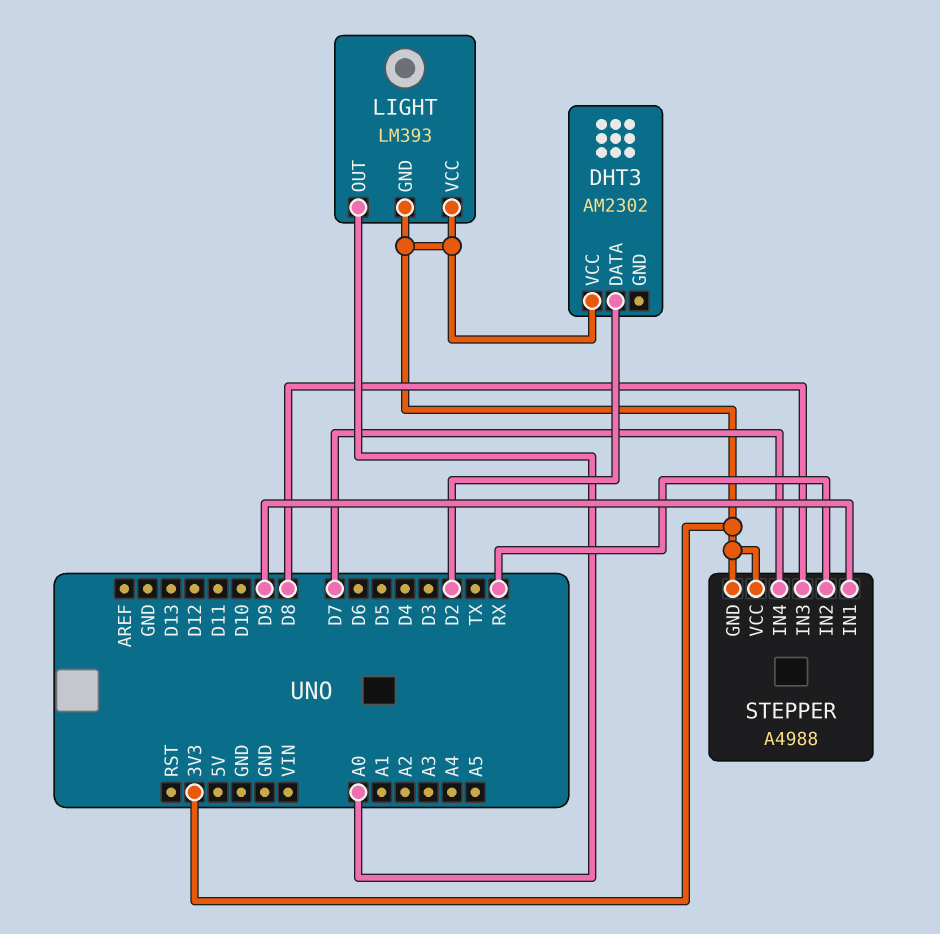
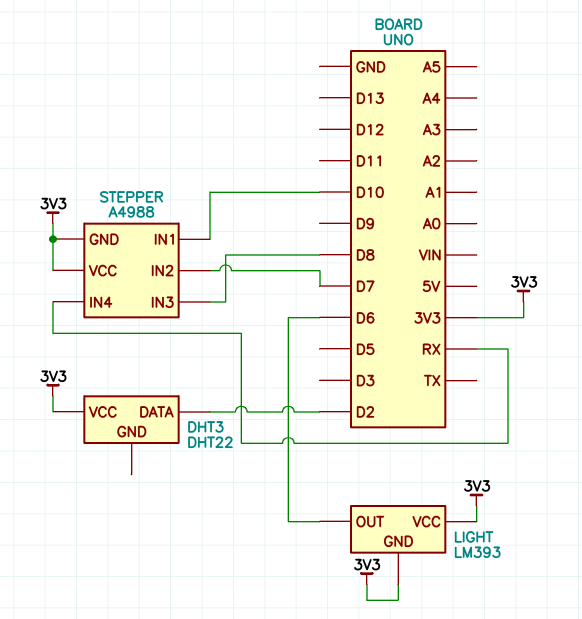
DHT3: AM2302 -> DHT22
LIGHT pin OUT: A0 -> D6
STEPPER pin IN1: D9 -> D10
STEPPER pin IN2: RX -> D7
STEPPER pin IN4: D7 -> RX

